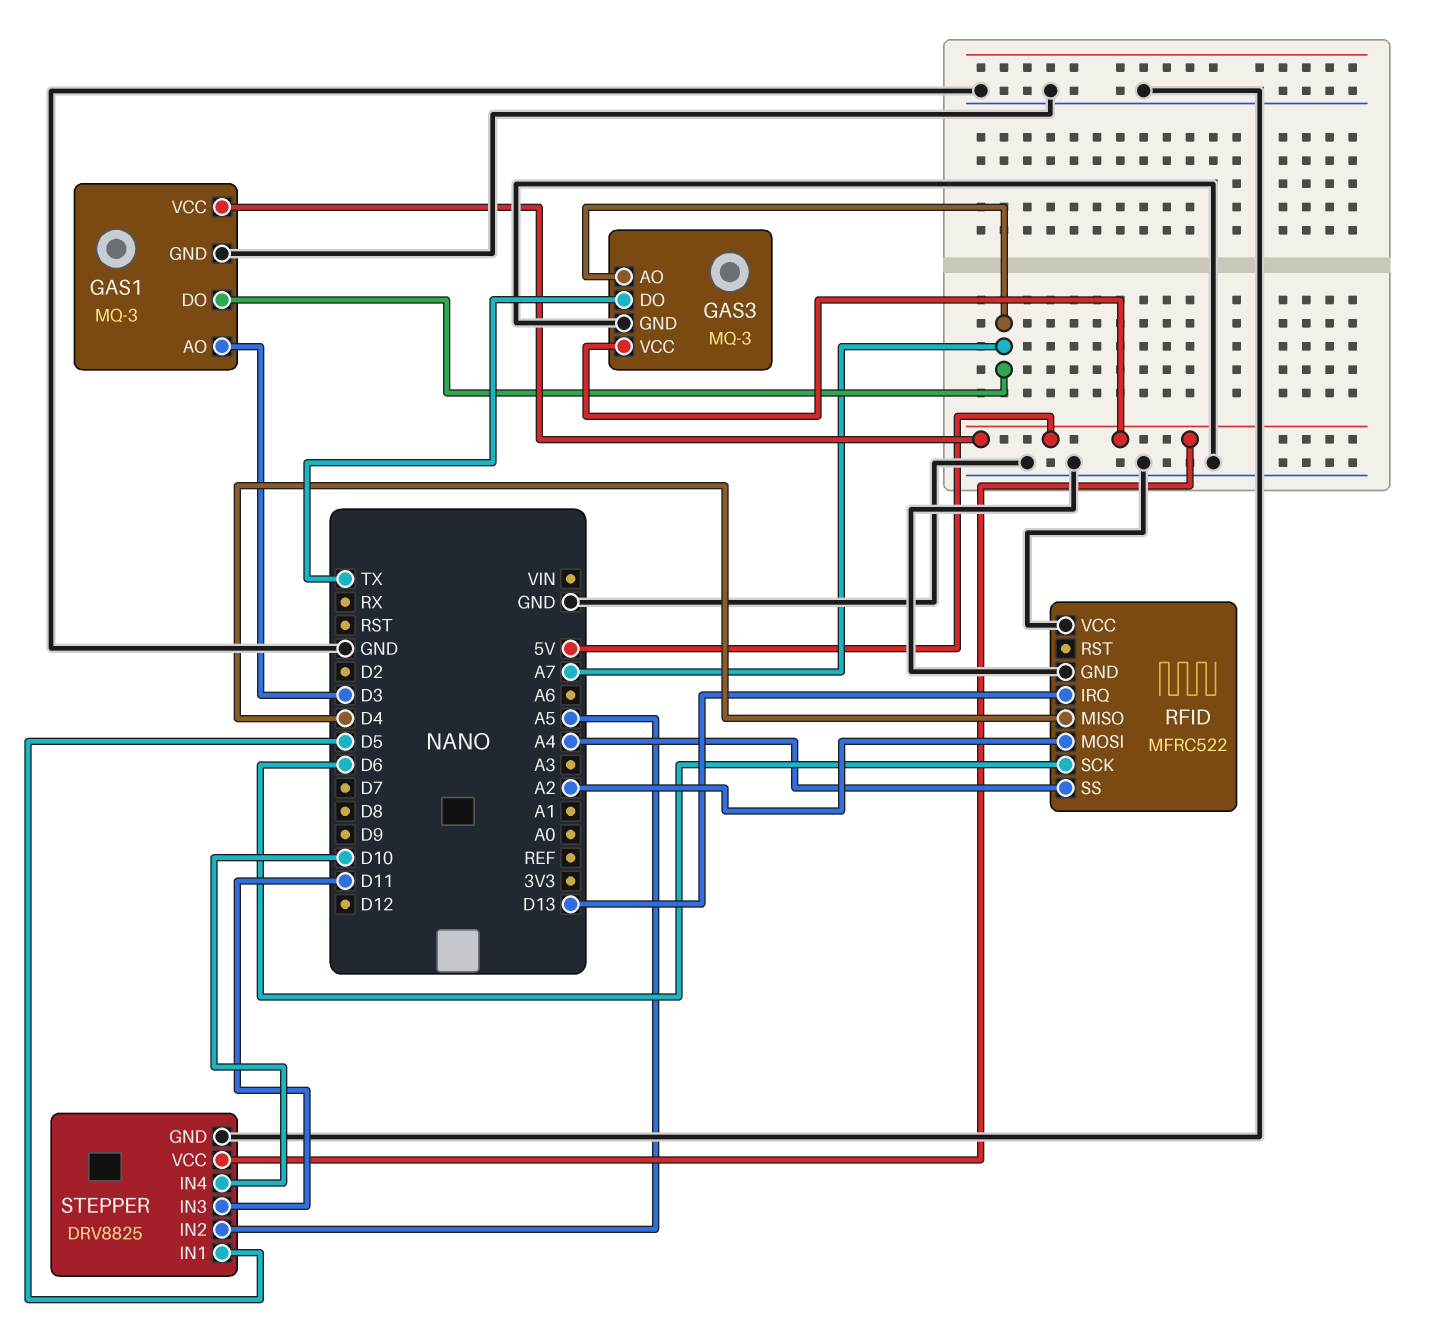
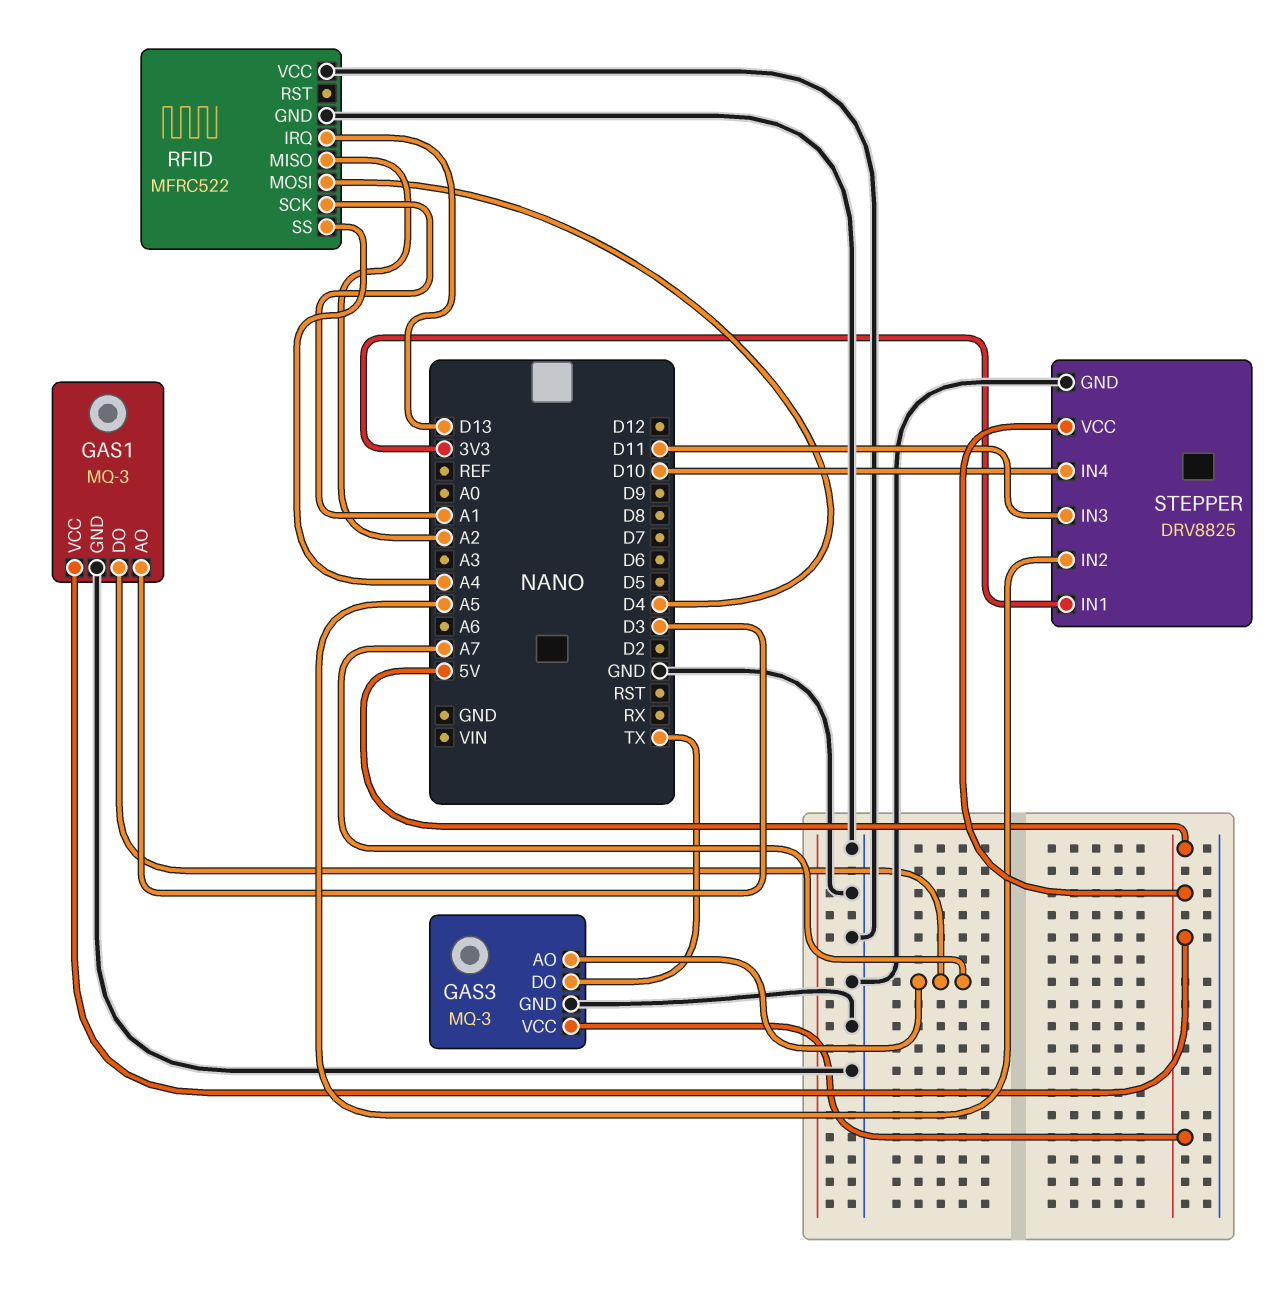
RFID pin MISO: D4 -> A2
RFID pin MOSI: A2 -> D4
RFID pin SCK: D6 -> A1
STEPPER pin IN1: D5 -> 3V3

